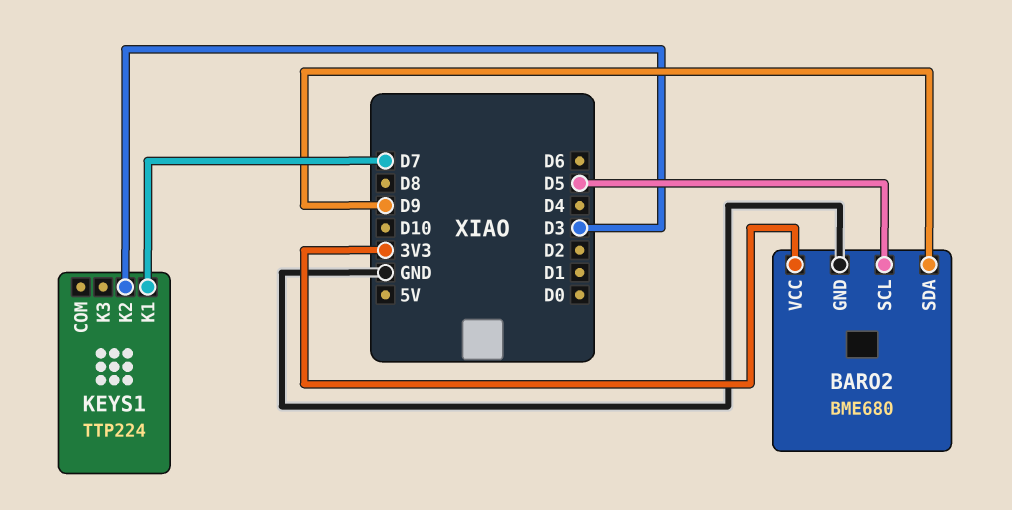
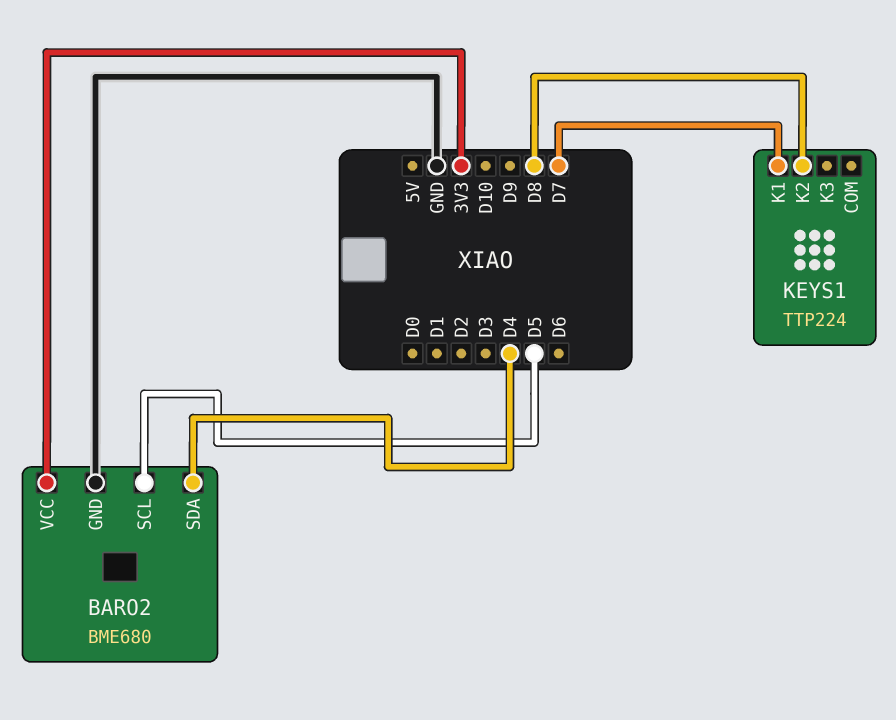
BARO2 pin SDA: D9 -> D4
KEYS1 pin K2: D3 -> D8

